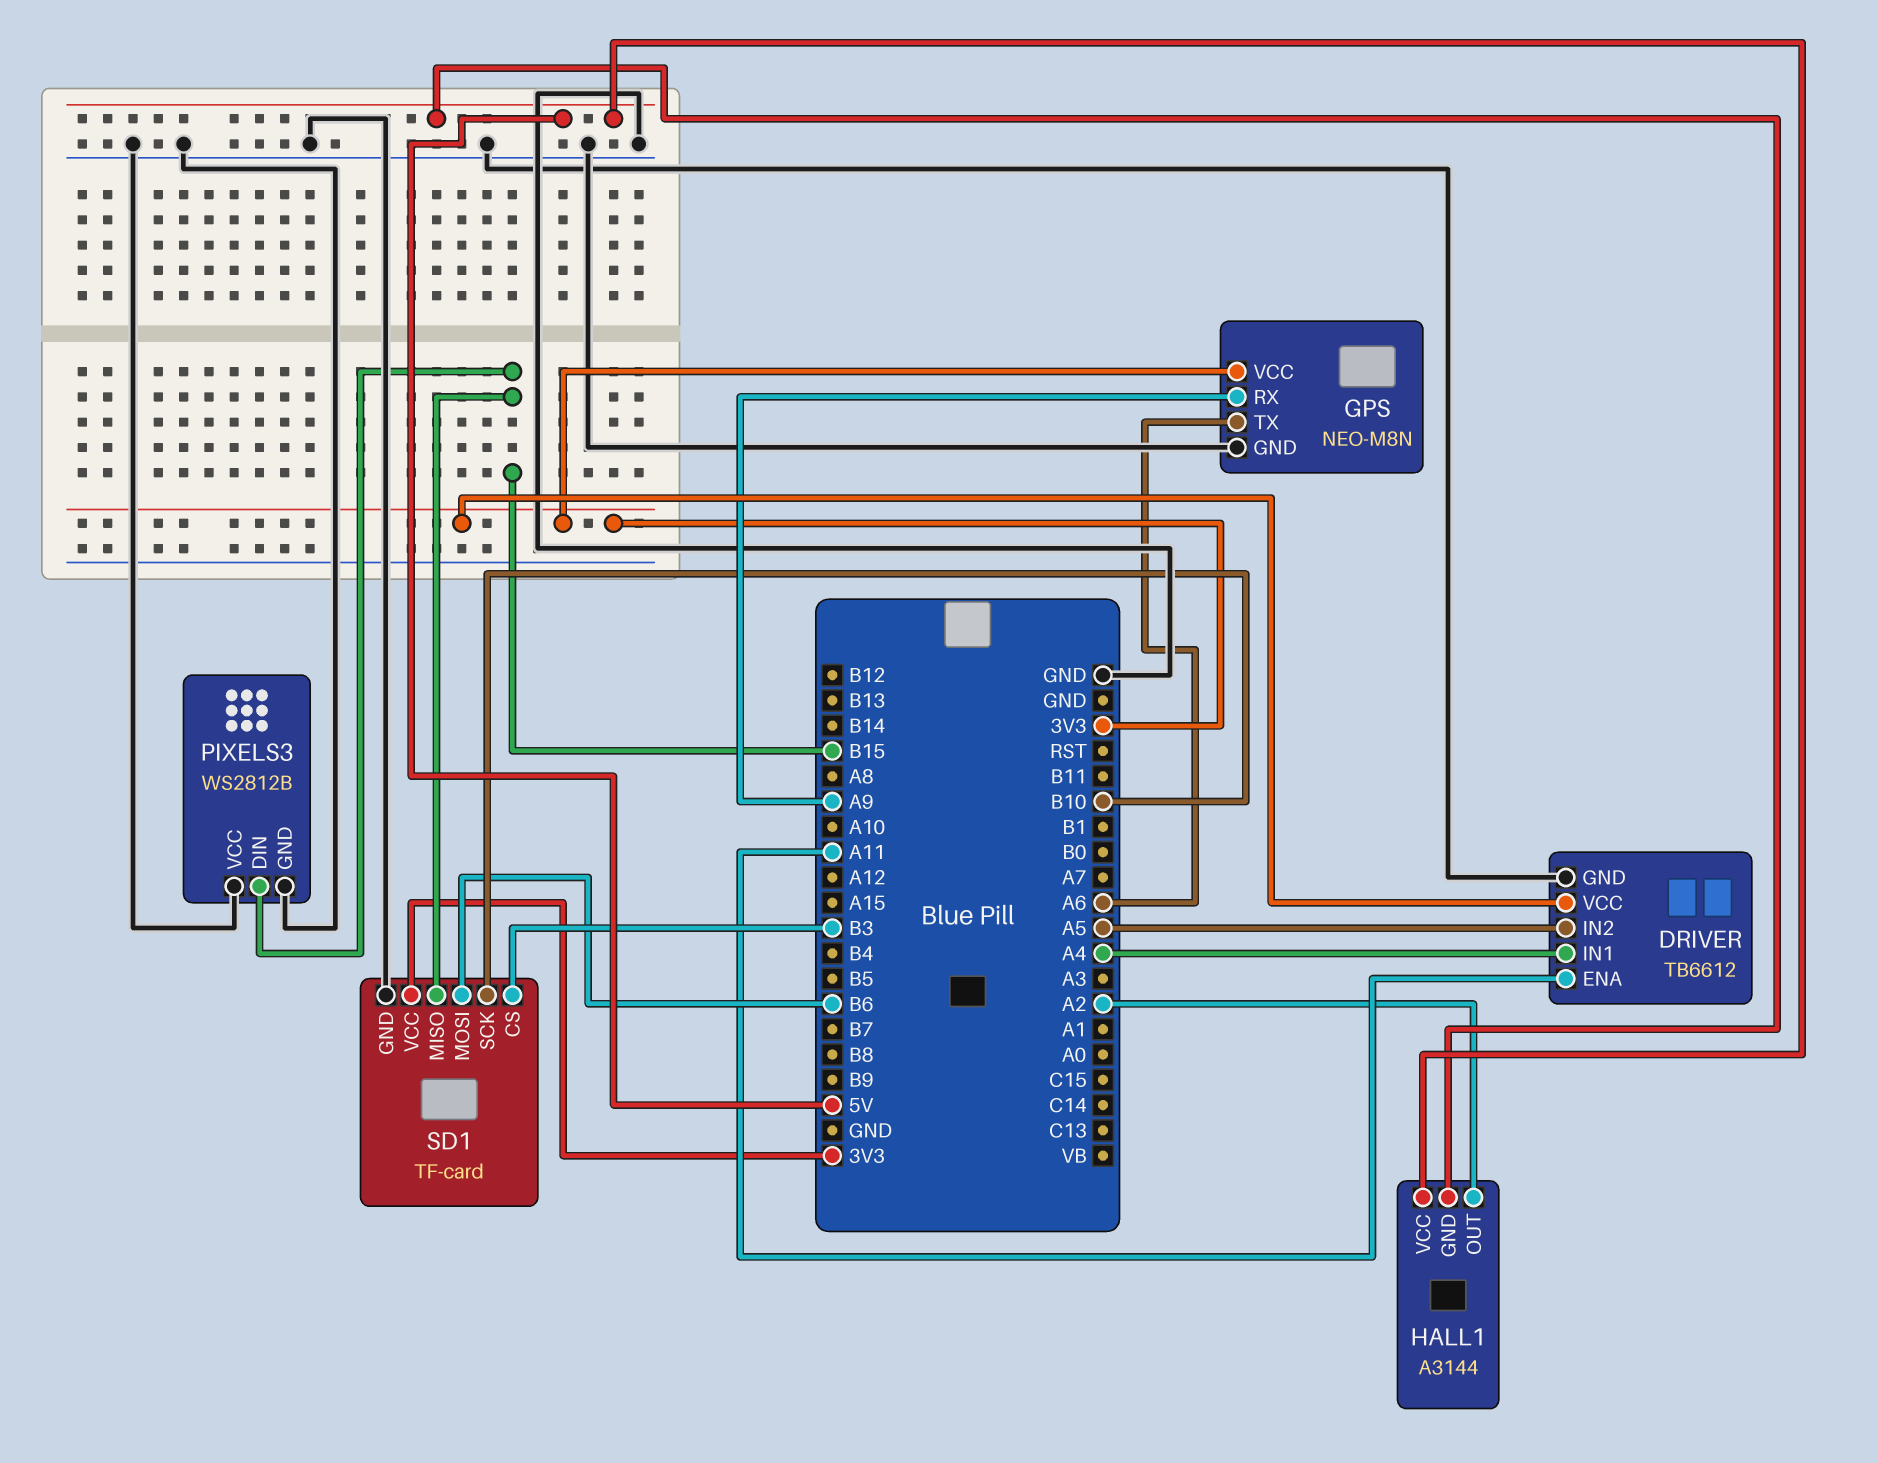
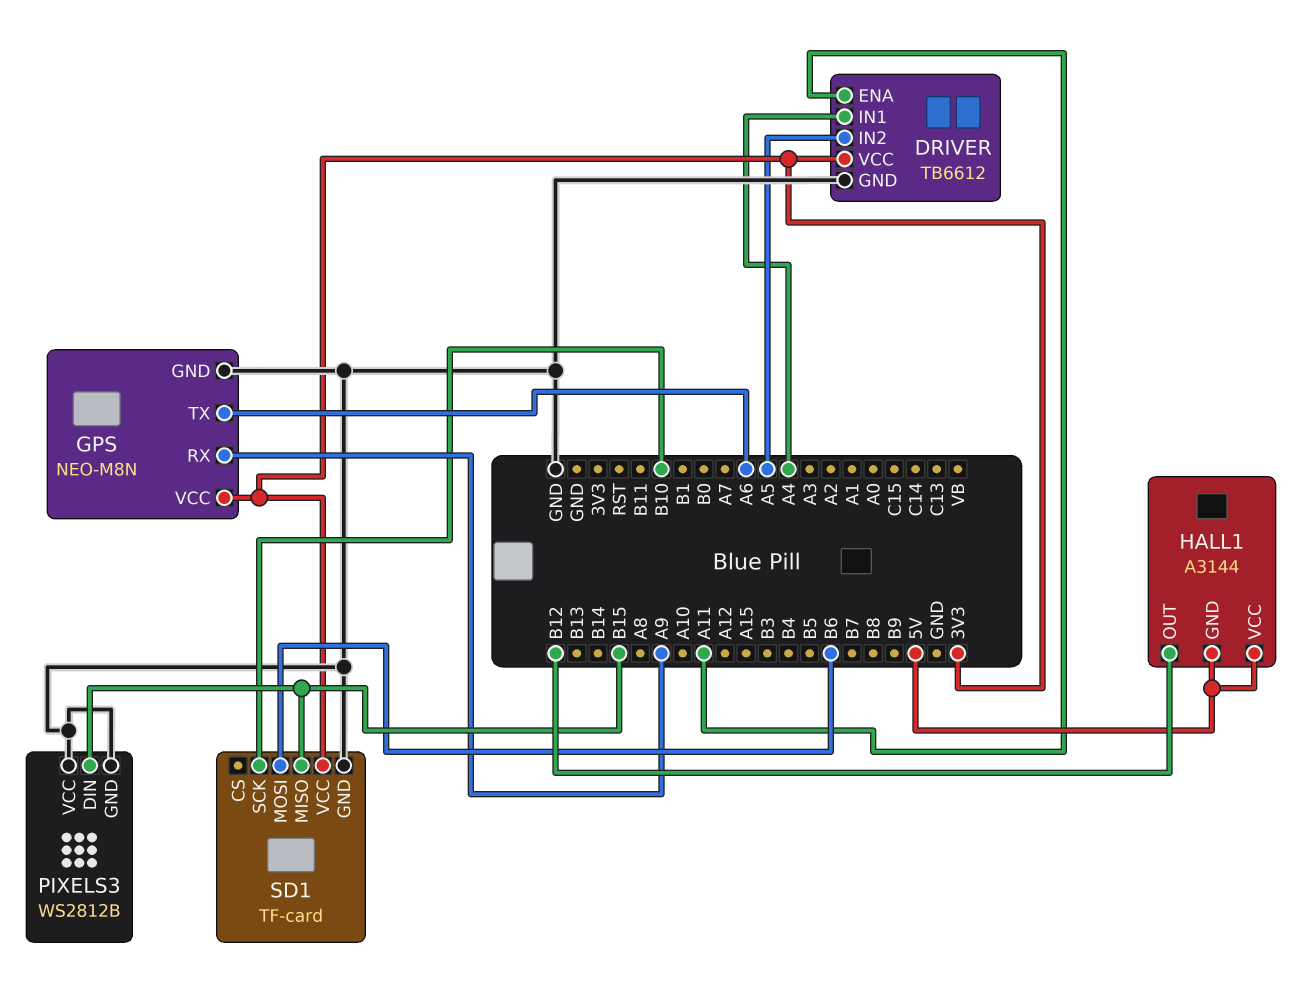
HALL1 pin OUT: A2 -> B12
SD1 pin CS: B3 -> none

